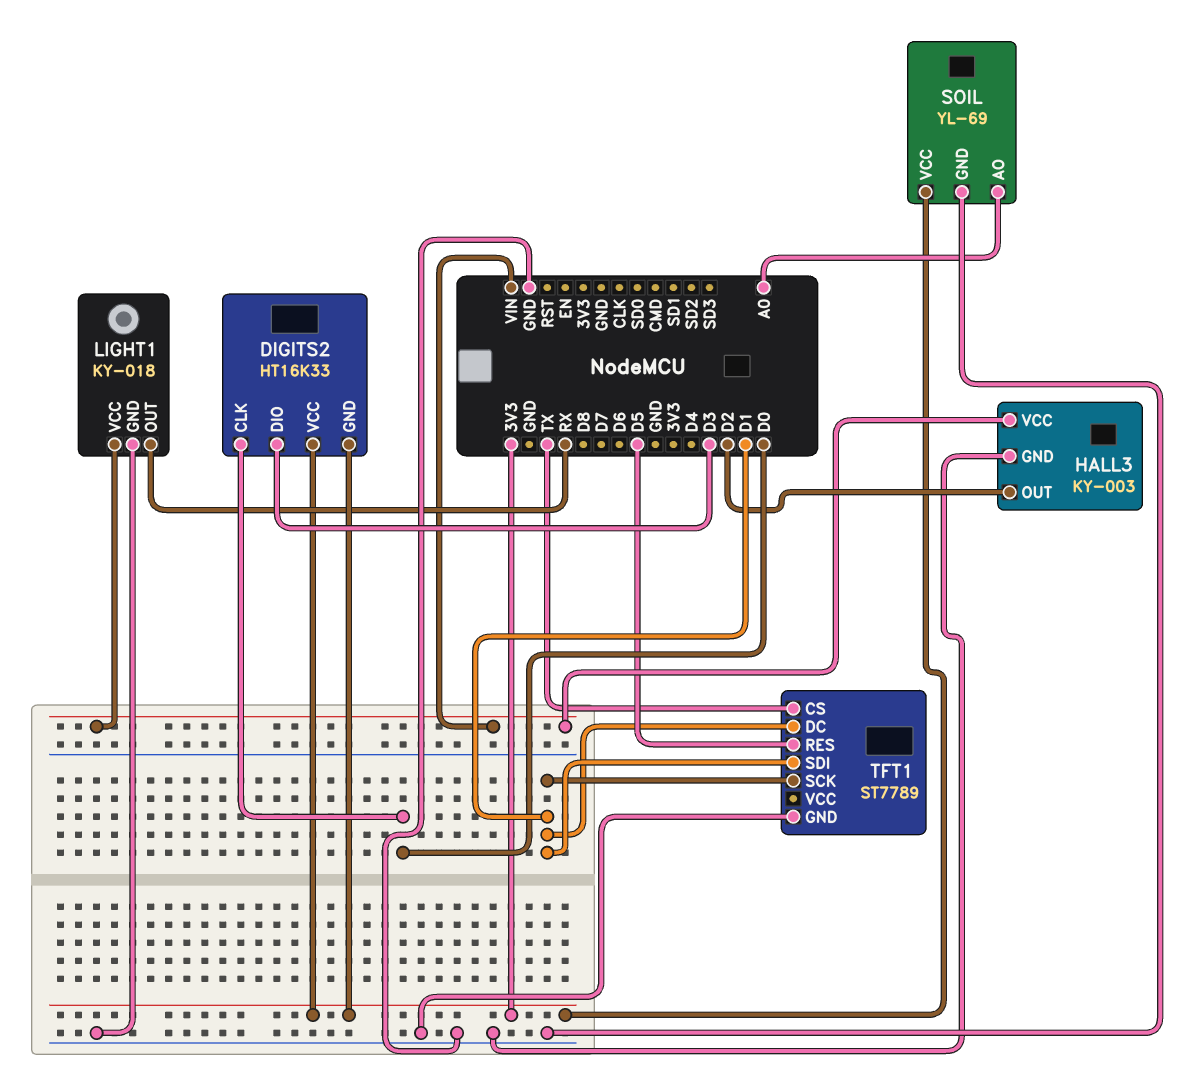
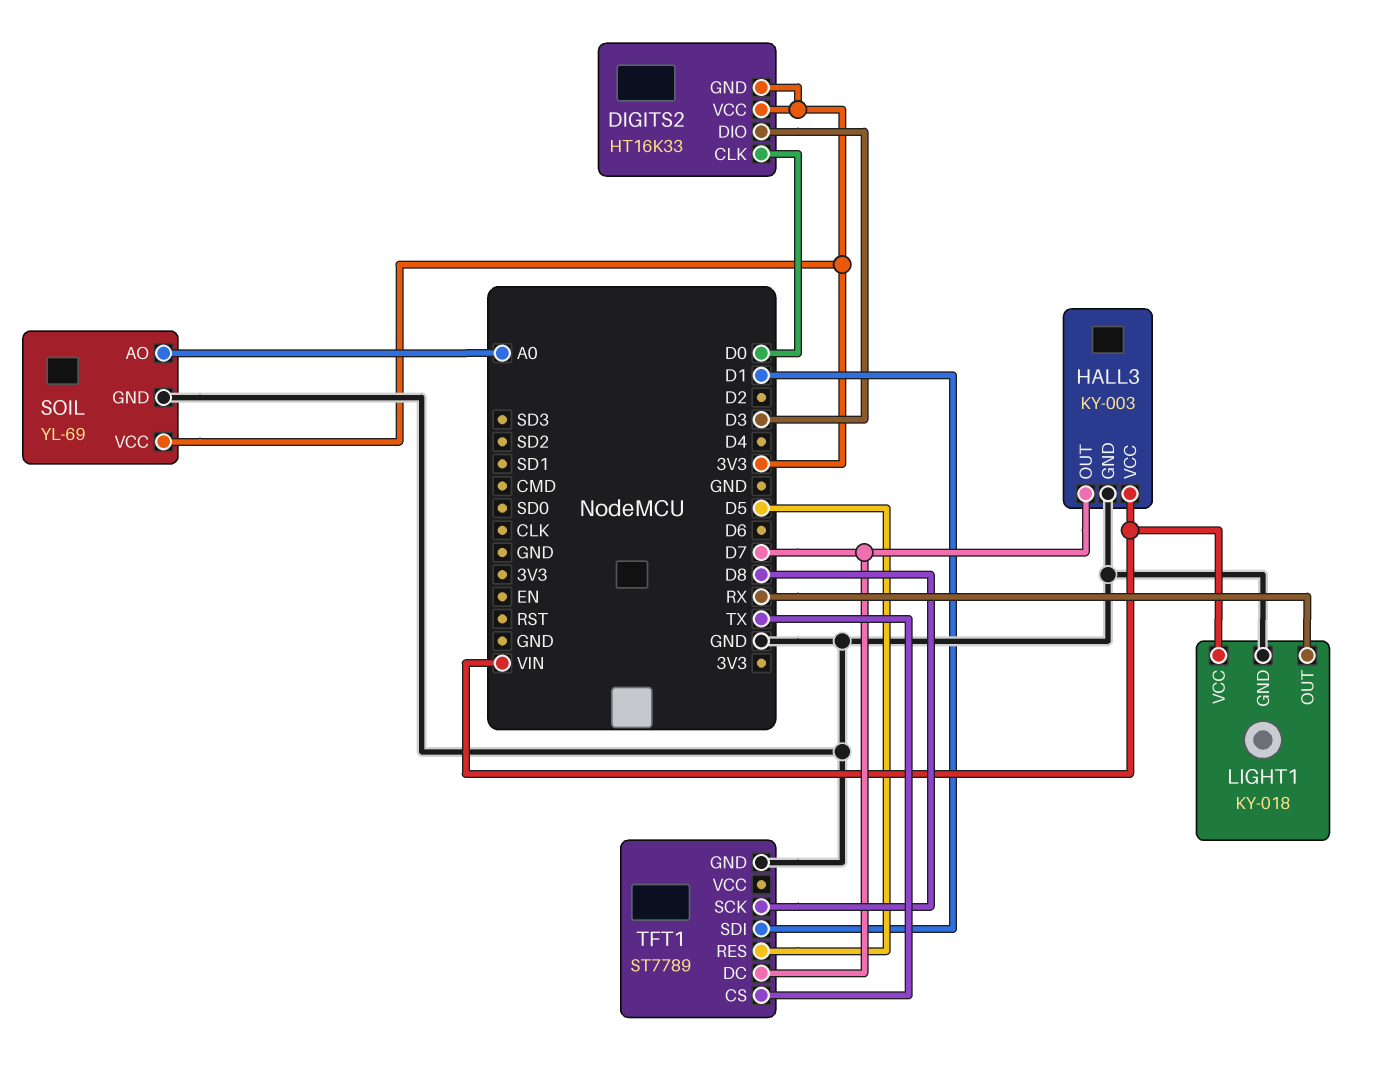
HALL3 pin OUT: D2 -> D7
TFT1 pin DC: D1 -> D7
TFT1 pin SCK: D1 -> D8

